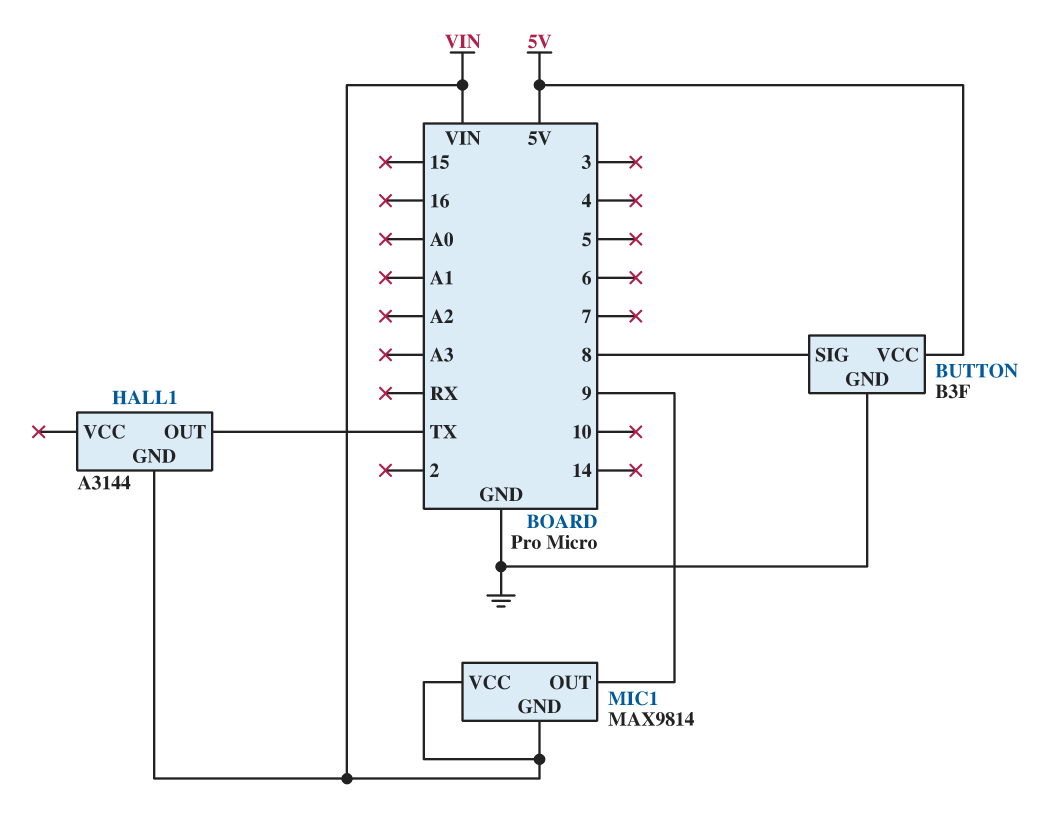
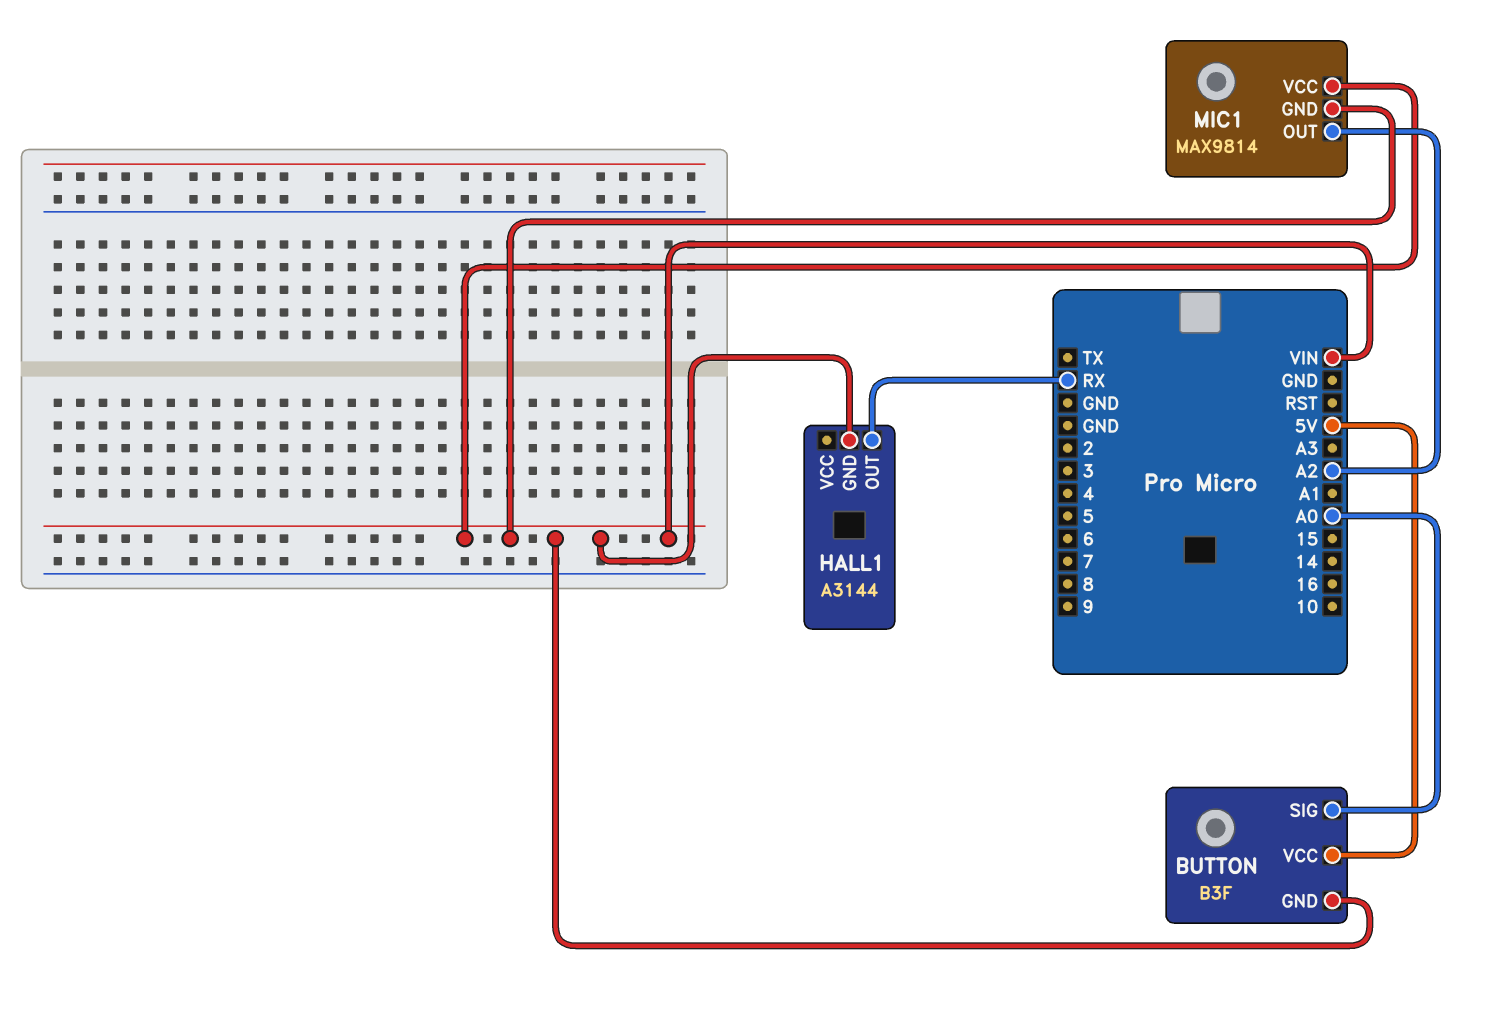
BUTTON pin GND: GND -> VIN
BUTTON pin SIG: 8 -> A0
HALL1 pin OUT: TX -> RX
MIC1 pin OUT: 9 -> A2

